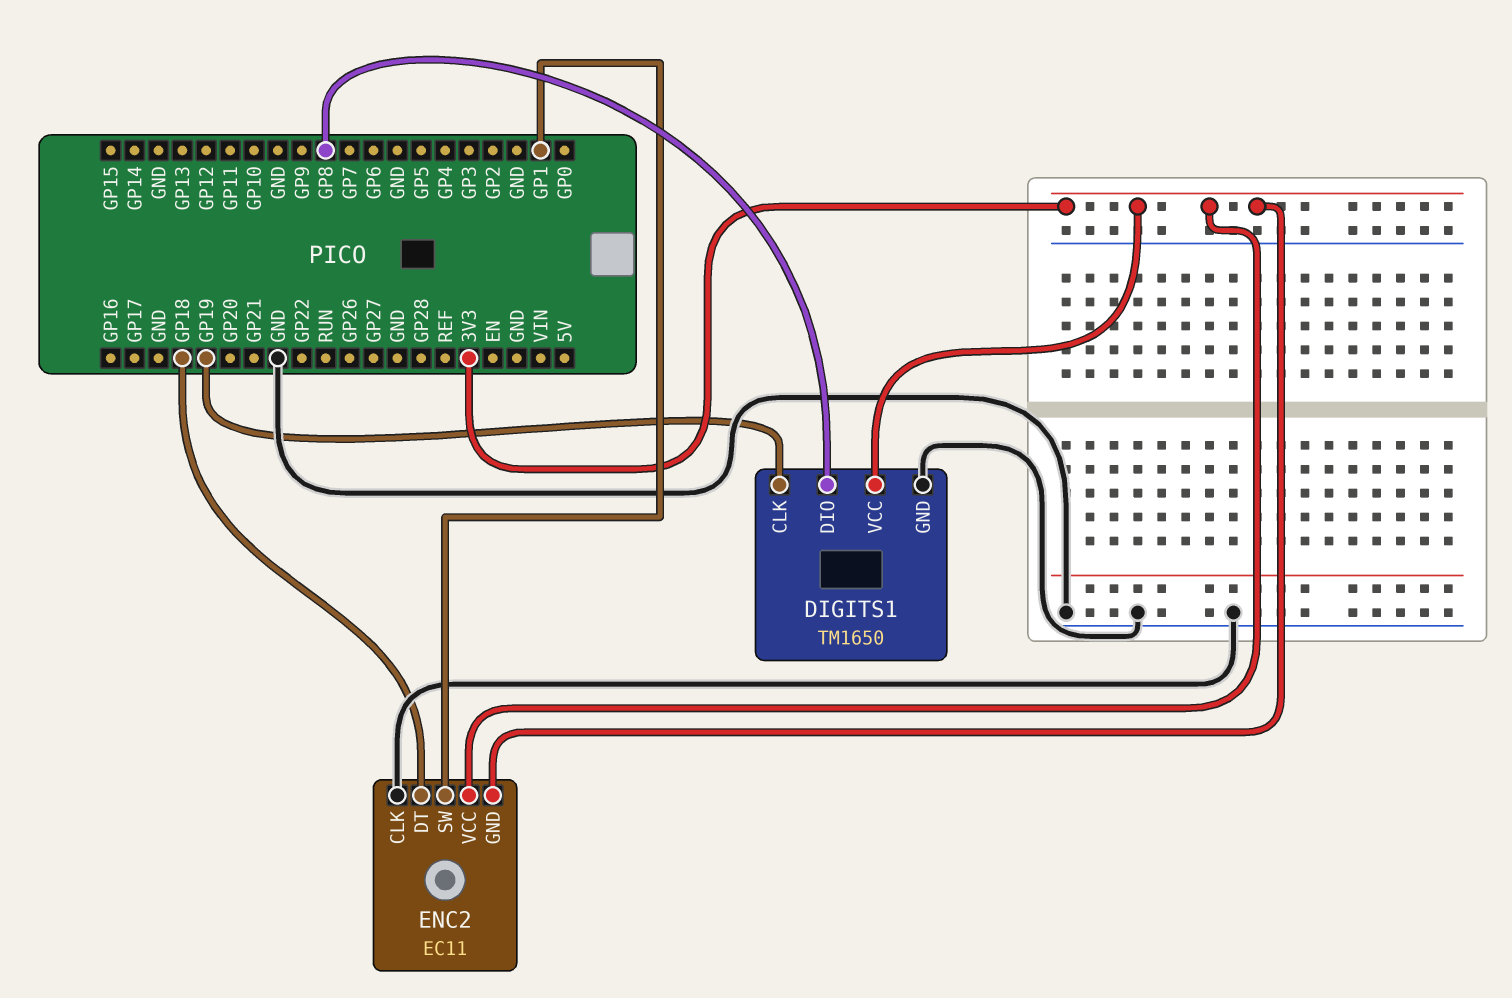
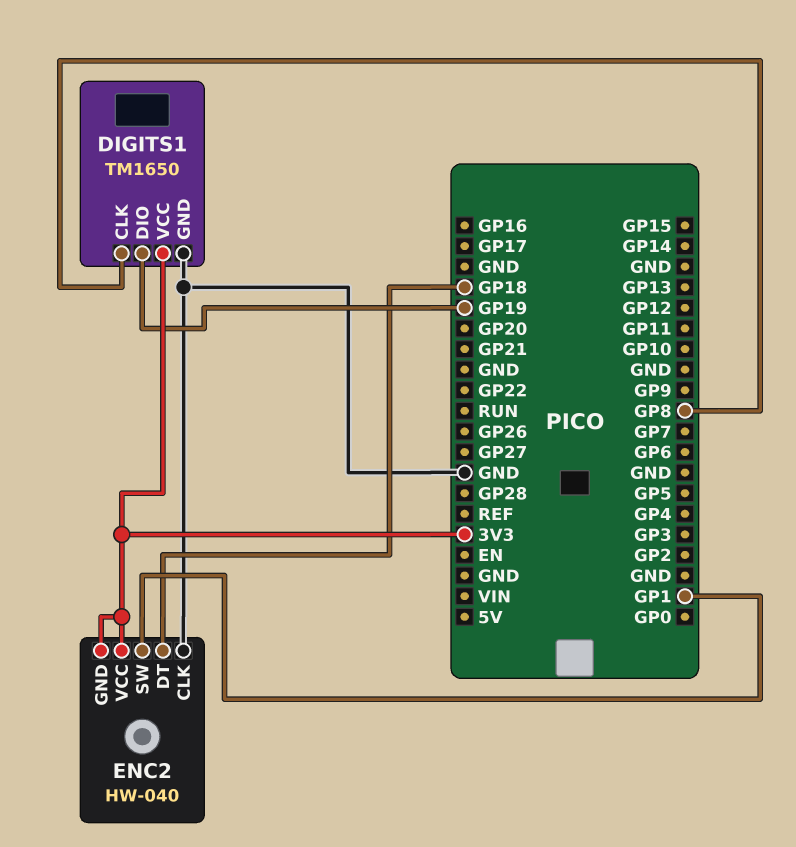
DIGITS1 pin CLK: GP19 -> GP8
DIGITS1 pin DIO: GP8 -> GP19
ENC2: EC11 -> HW-040

